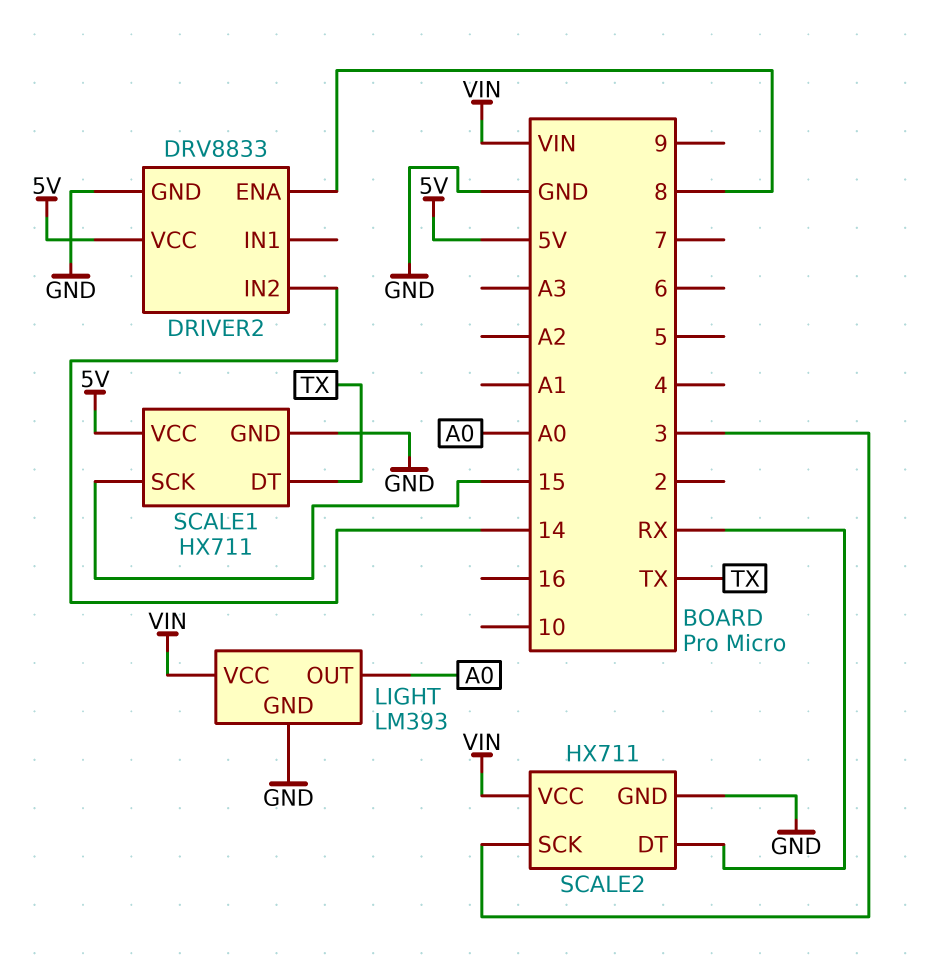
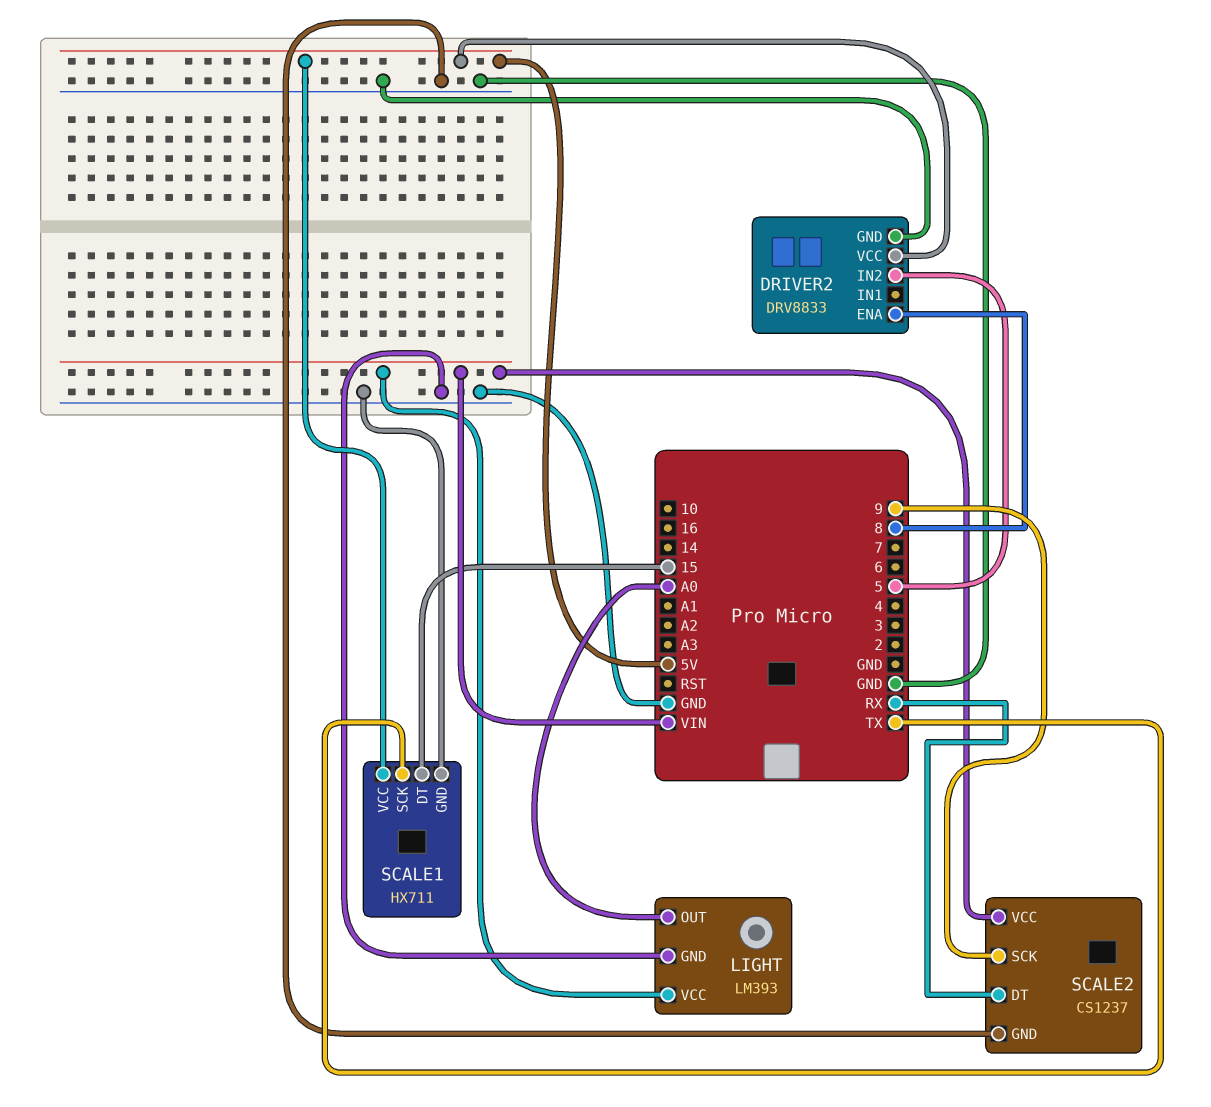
DRIVER2 pin IN2: 14 -> 5
SCALE1 pin DT: TX -> 15
SCALE1 pin SCK: 15 -> TX
SCALE2: HX711 -> CS1237
SCALE2 pin SCK: 3 -> 9

